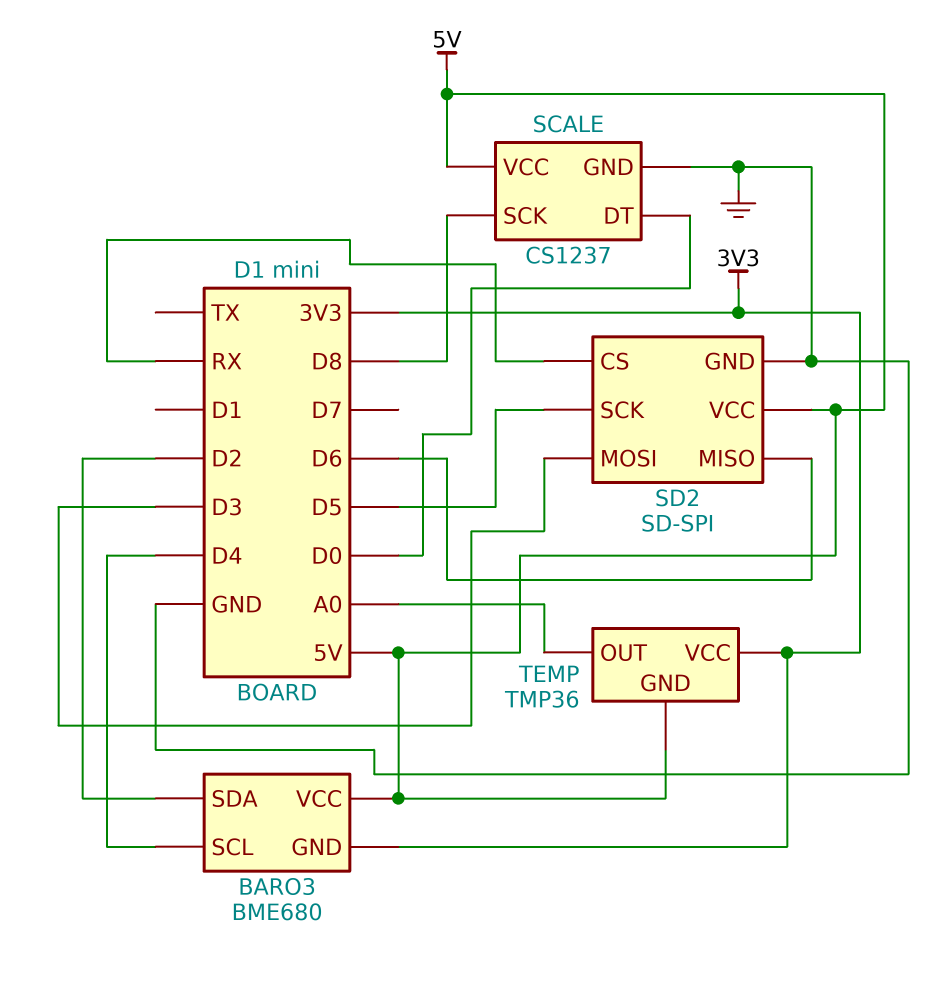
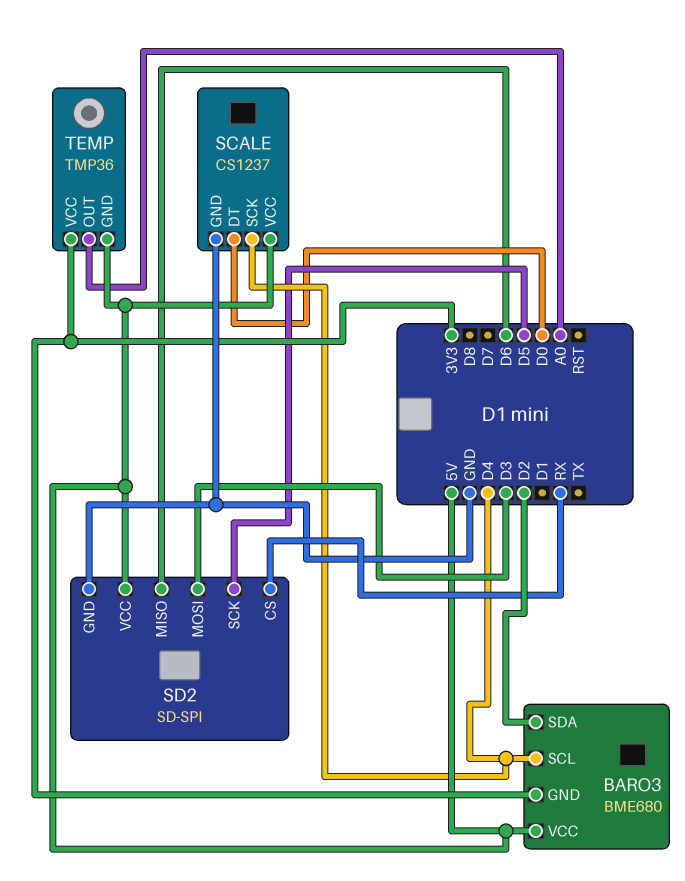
SCALE pin SCK: D8 -> D4

